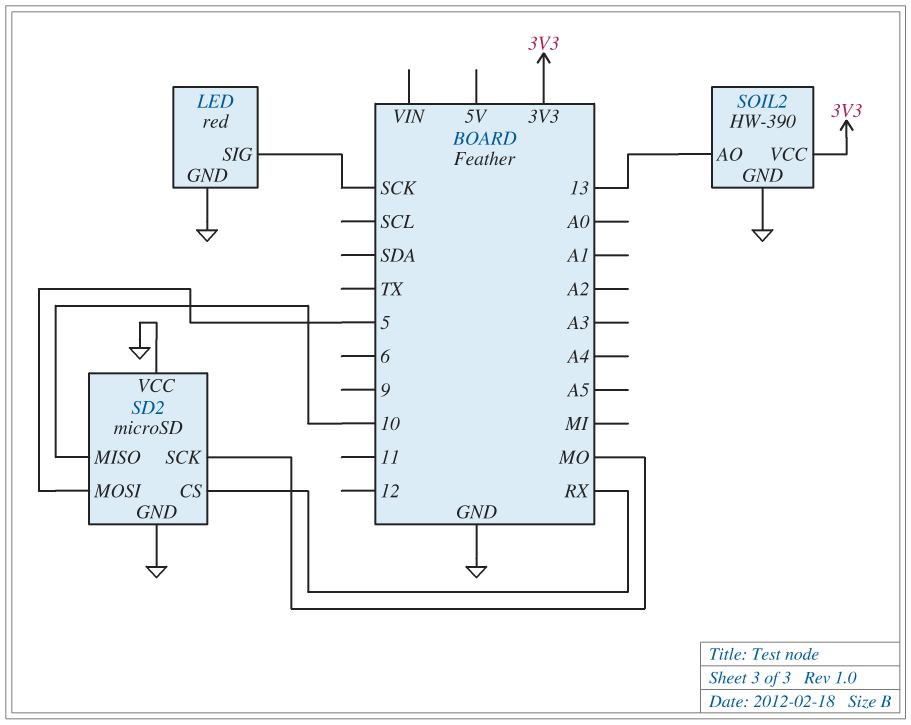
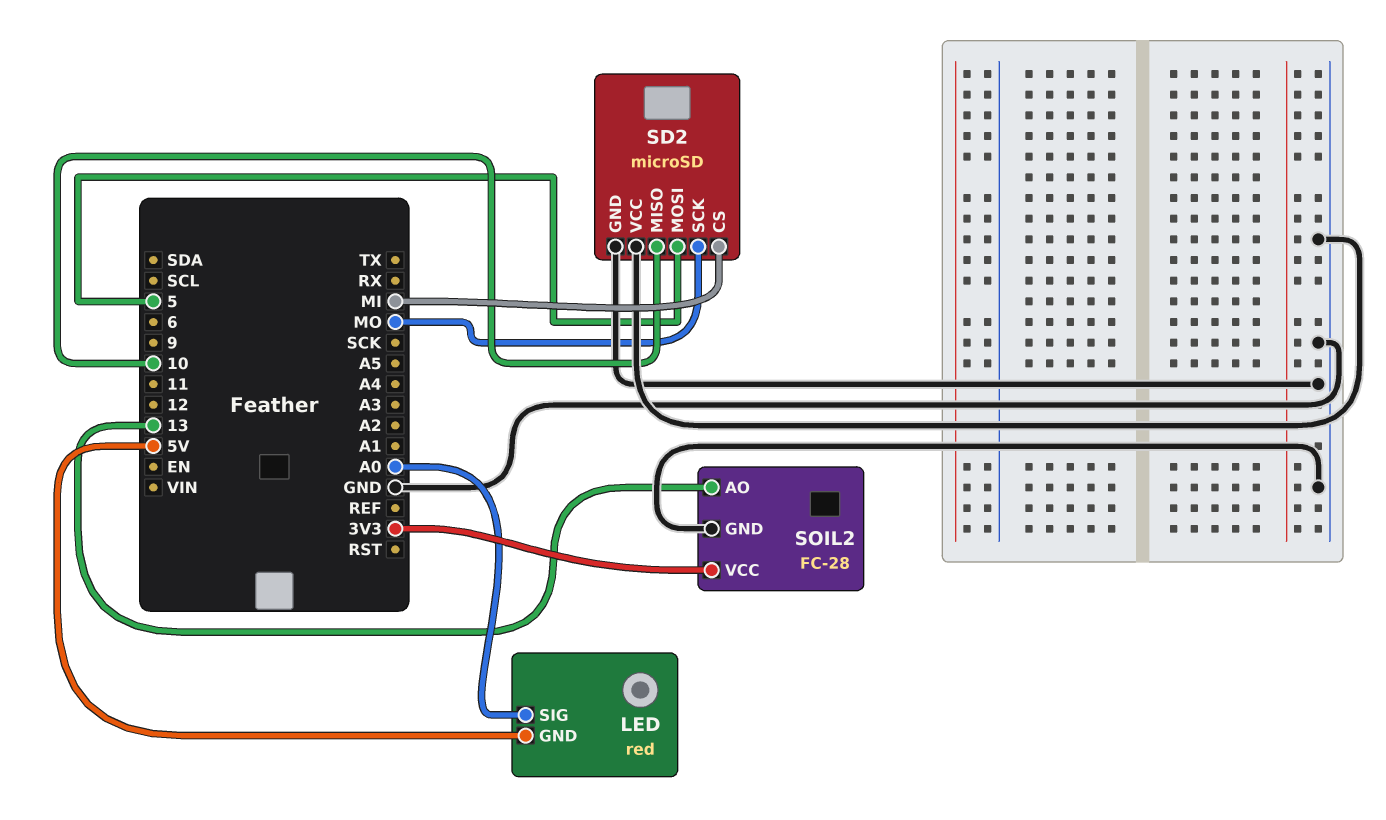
LED pin GND: GND -> 5V
LED pin SIG: SCK -> A0
SD2 pin CS: RX -> MI
SOIL2: HW-390 -> FC-28

